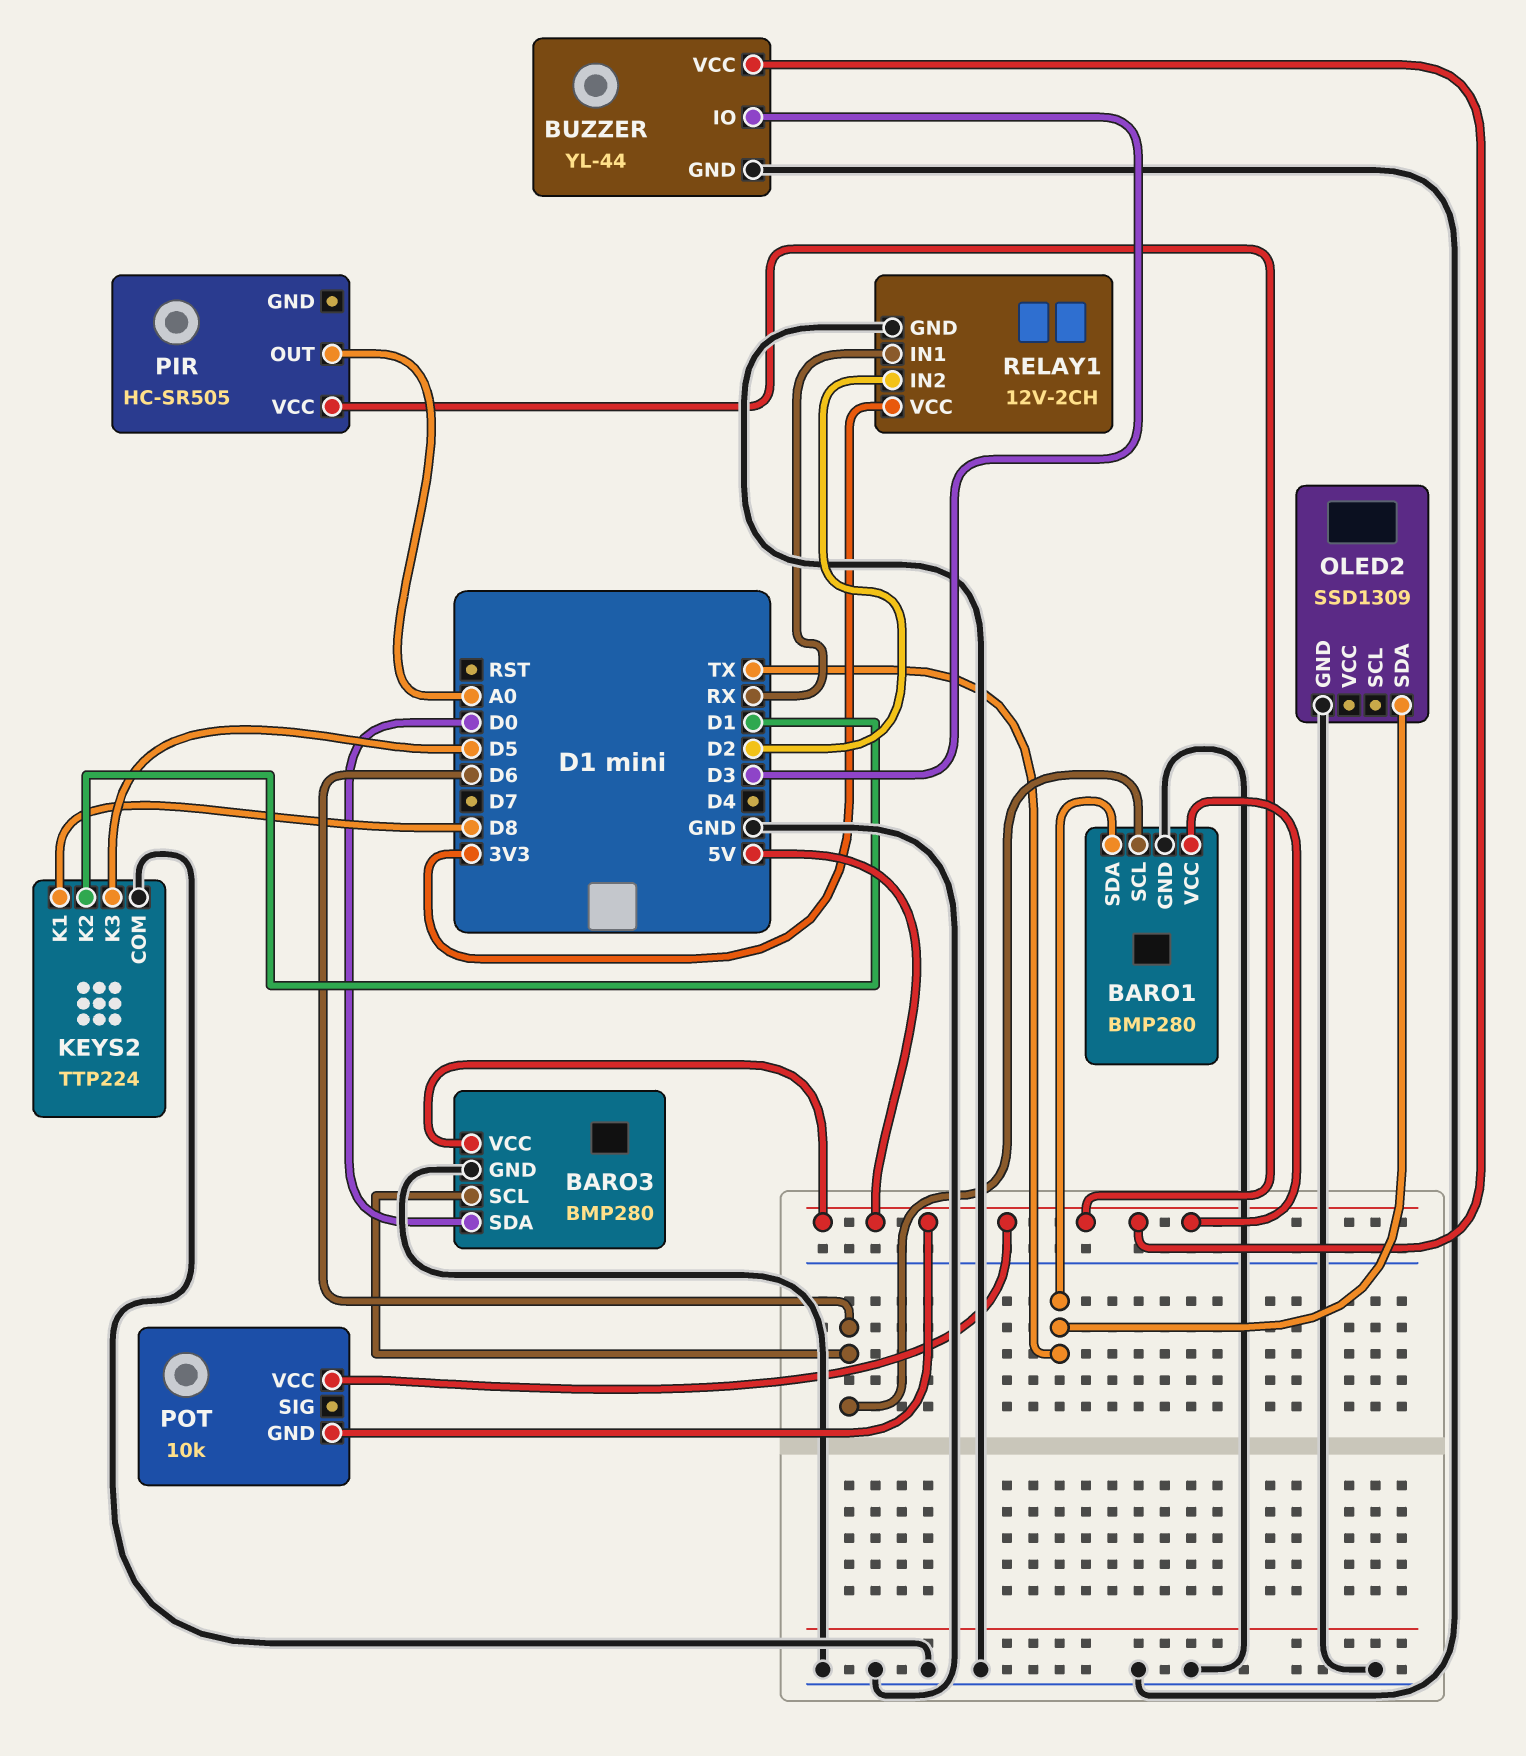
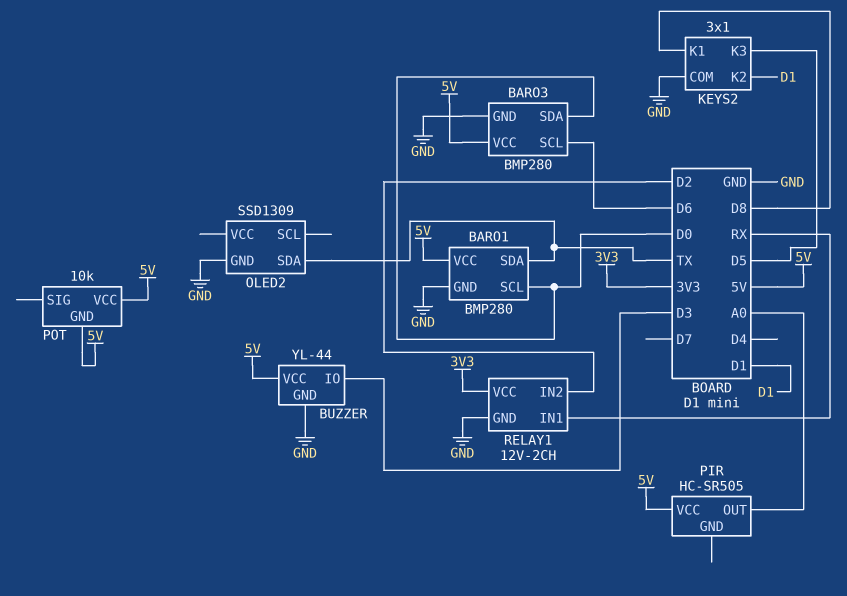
BARO1 pin SCL: D6 -> D0
KEYS2: TTP224 -> 3x1

